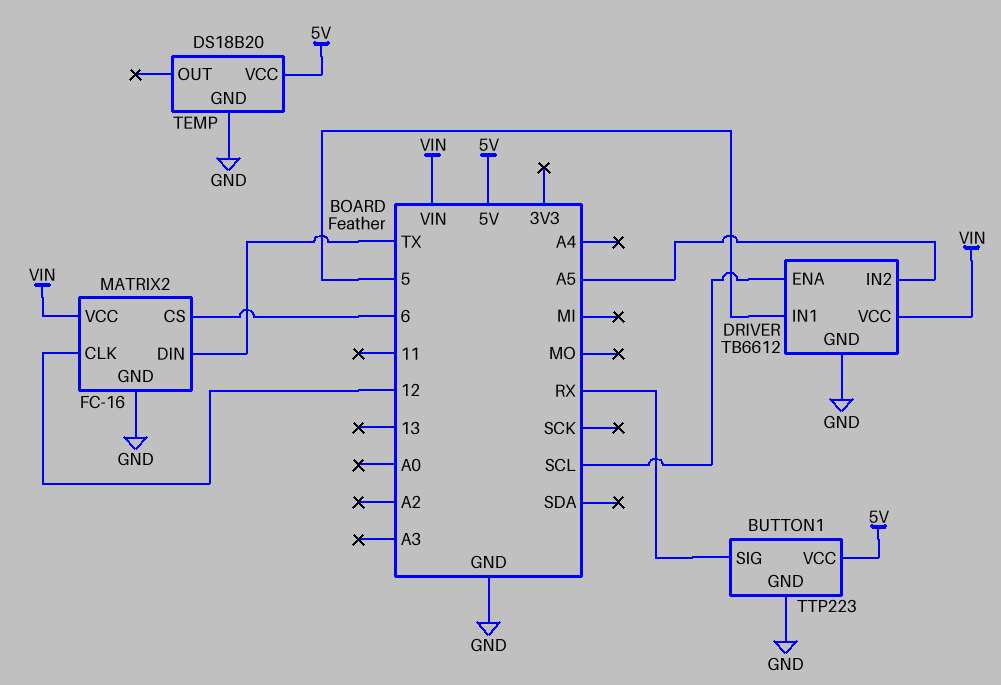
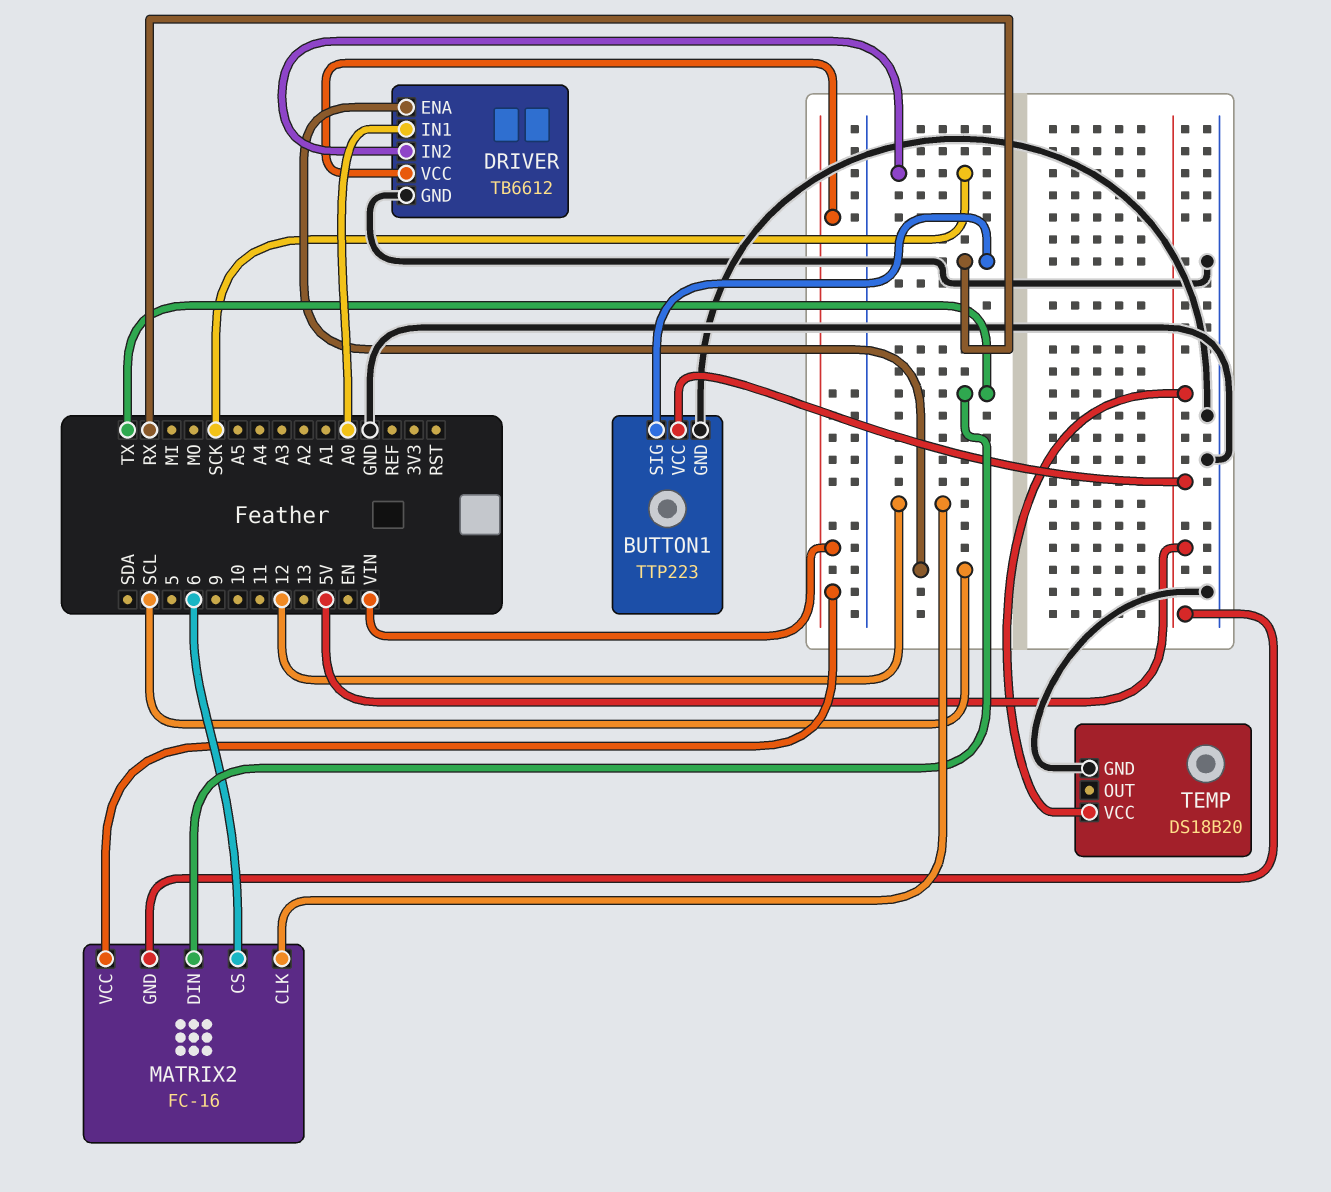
DRIVER pin IN1: 5 -> A0
DRIVER pin IN2: A5 -> SCK
MATRIX2 pin GND: GND -> 5V

